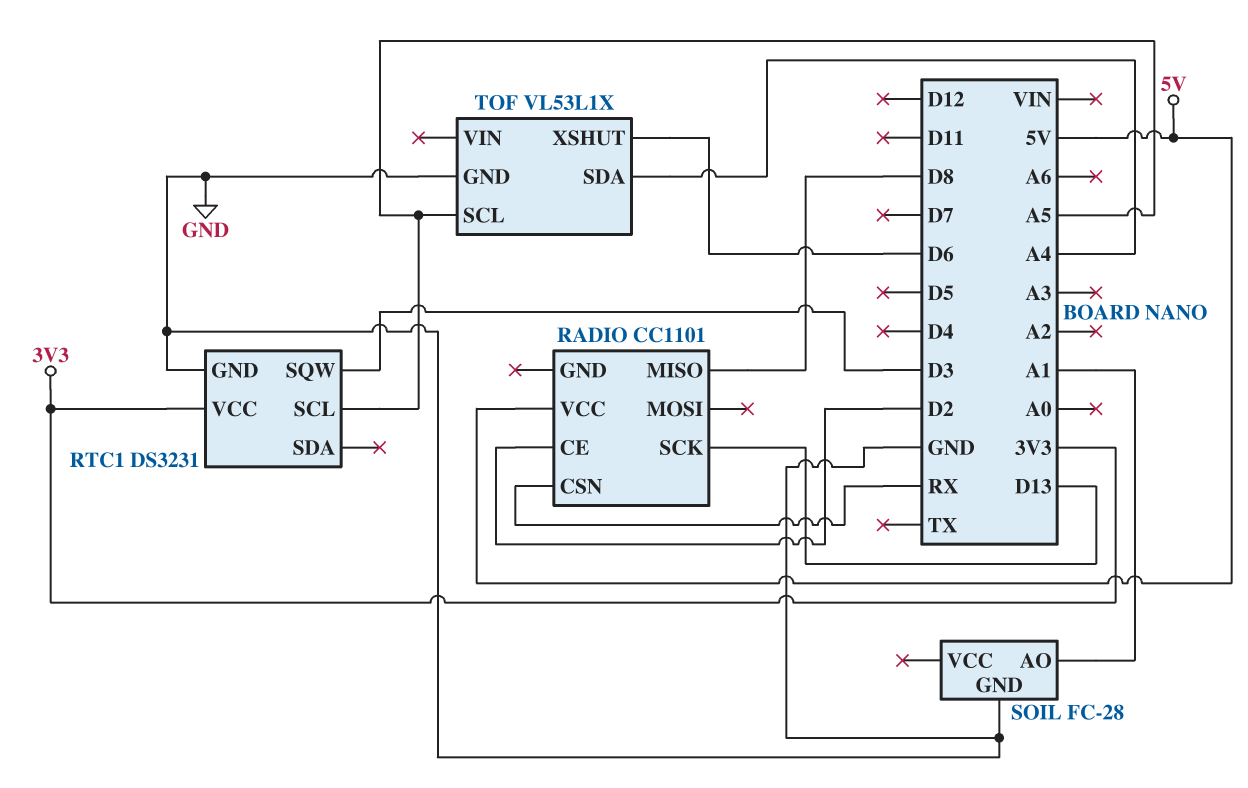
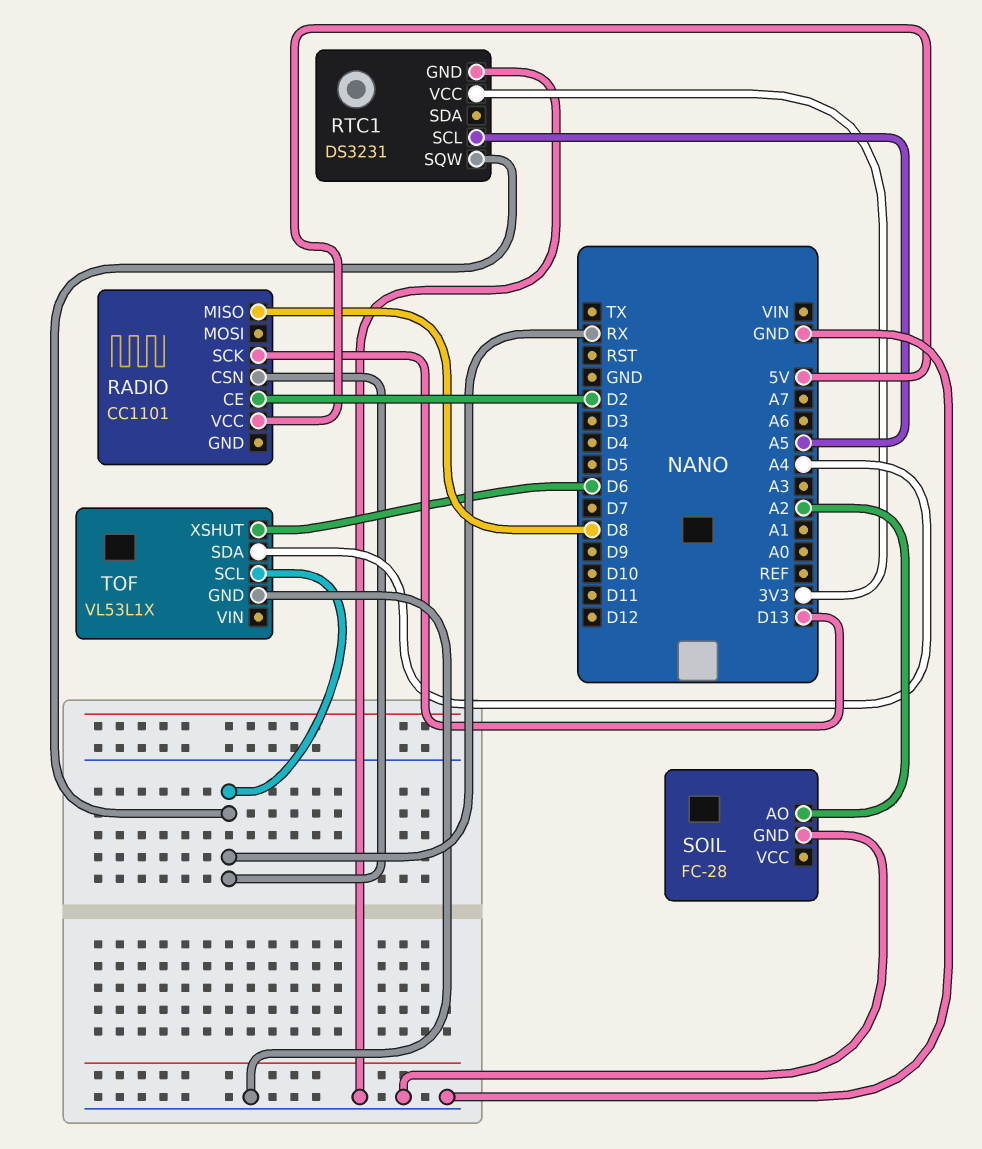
RTC1 pin SQW: D3 -> RX
SOIL pin AO: A1 -> A2
TOF pin SCL: A5 -> RX

